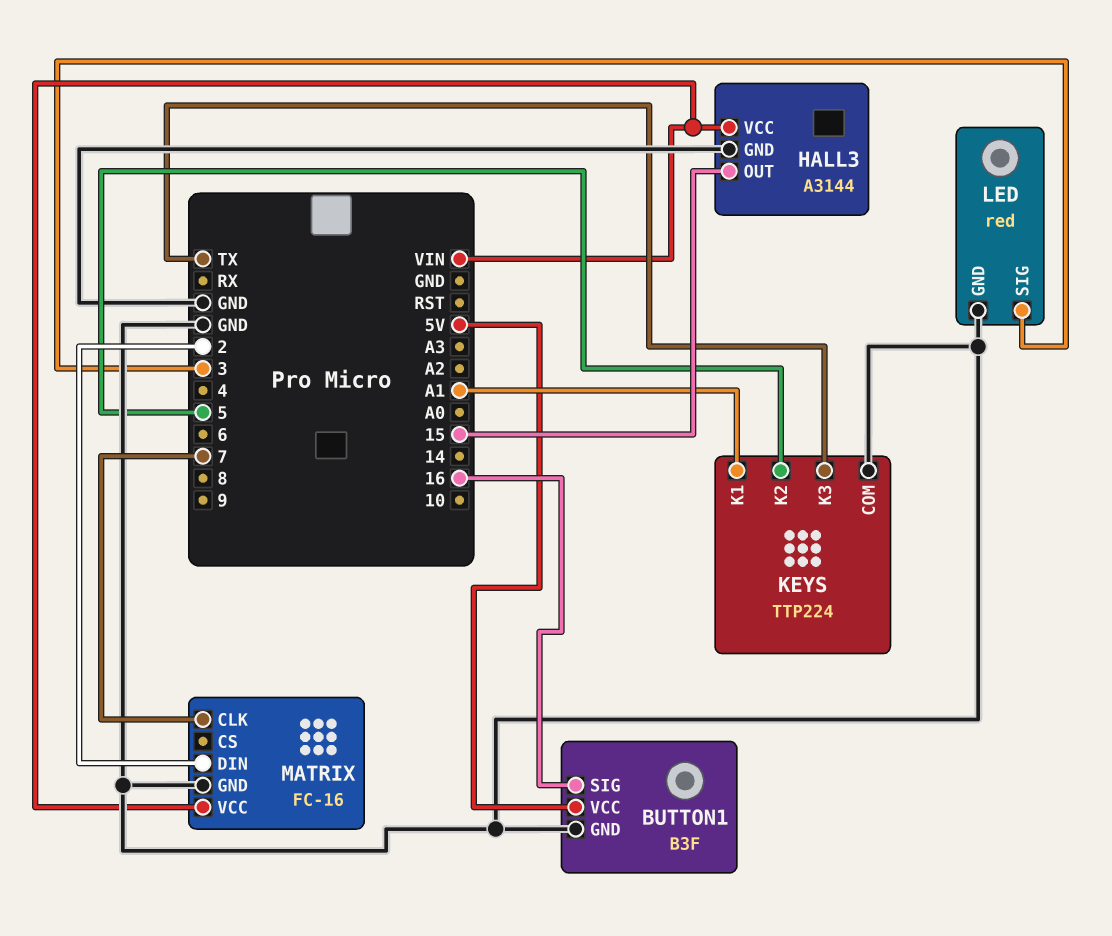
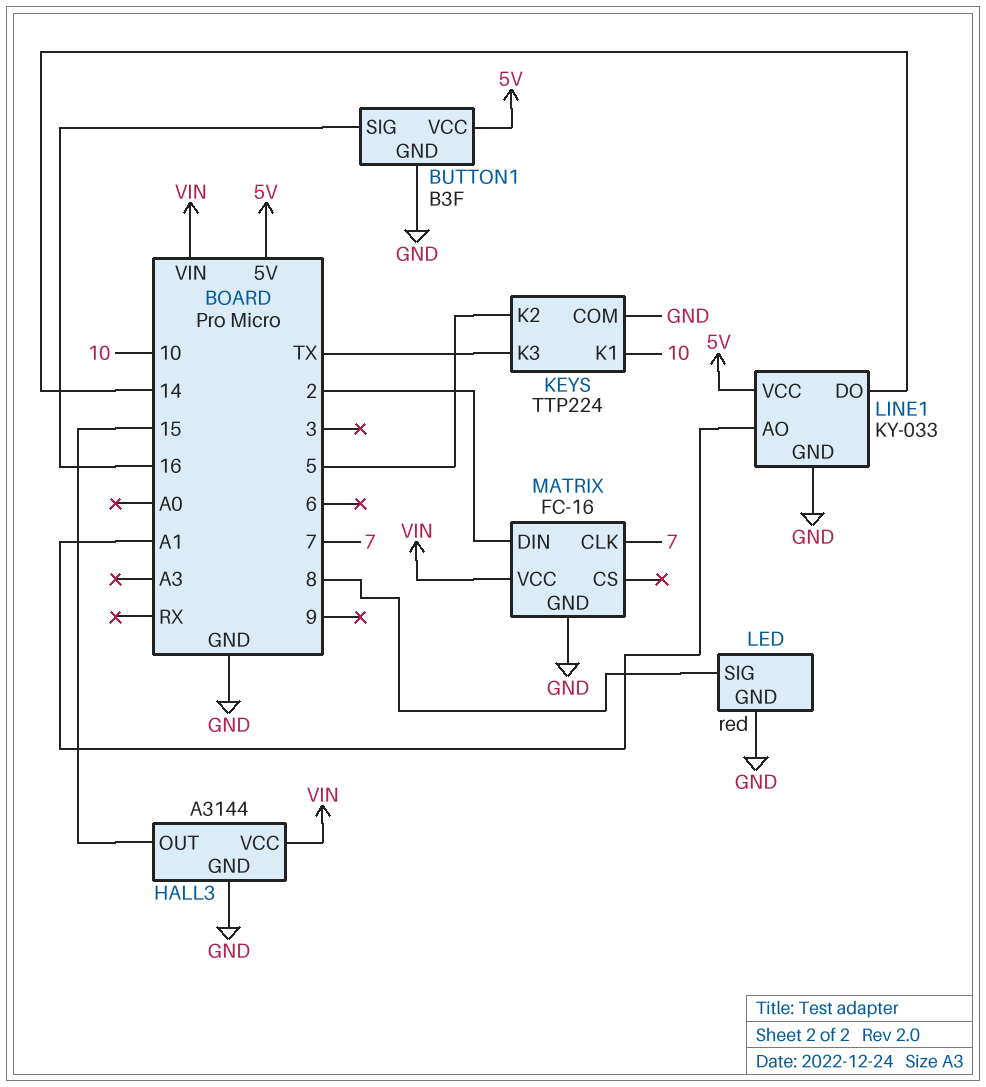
KEYS pin K1: A1 -> 10
LED pin SIG: 3 -> 8
LINE1: none -> KY-033
LINE1 pin AO: none -> A1
LINE1 pin DO: none -> 14
LINE1 pin GND: none -> GND
LINE1 pin VCC: none -> 5V

